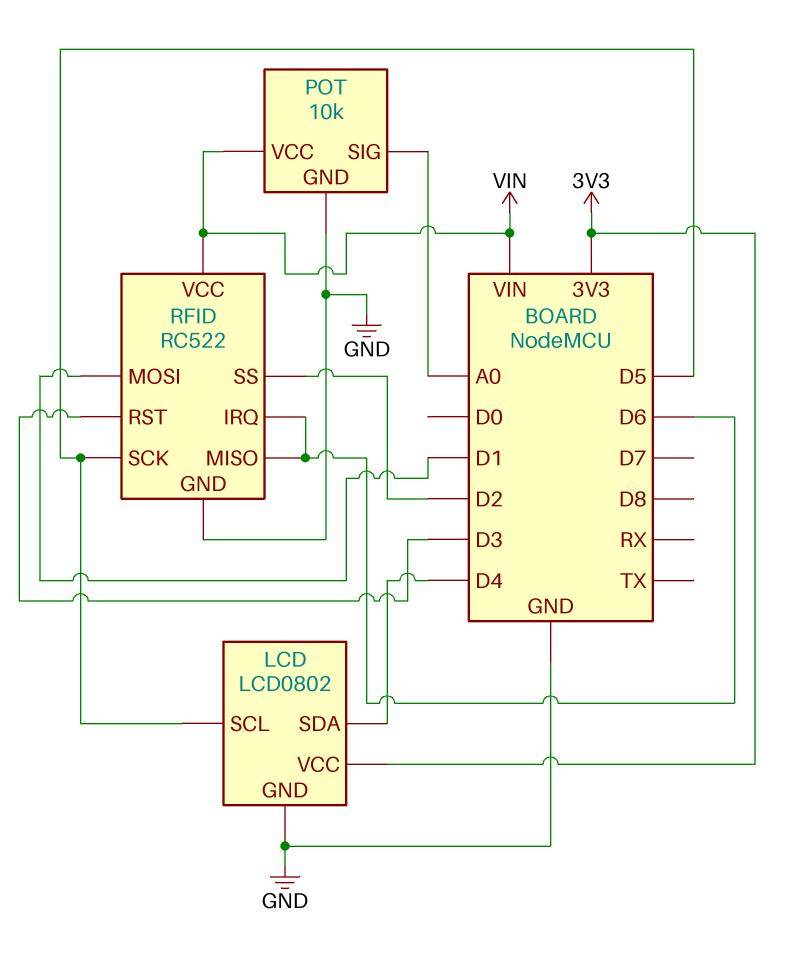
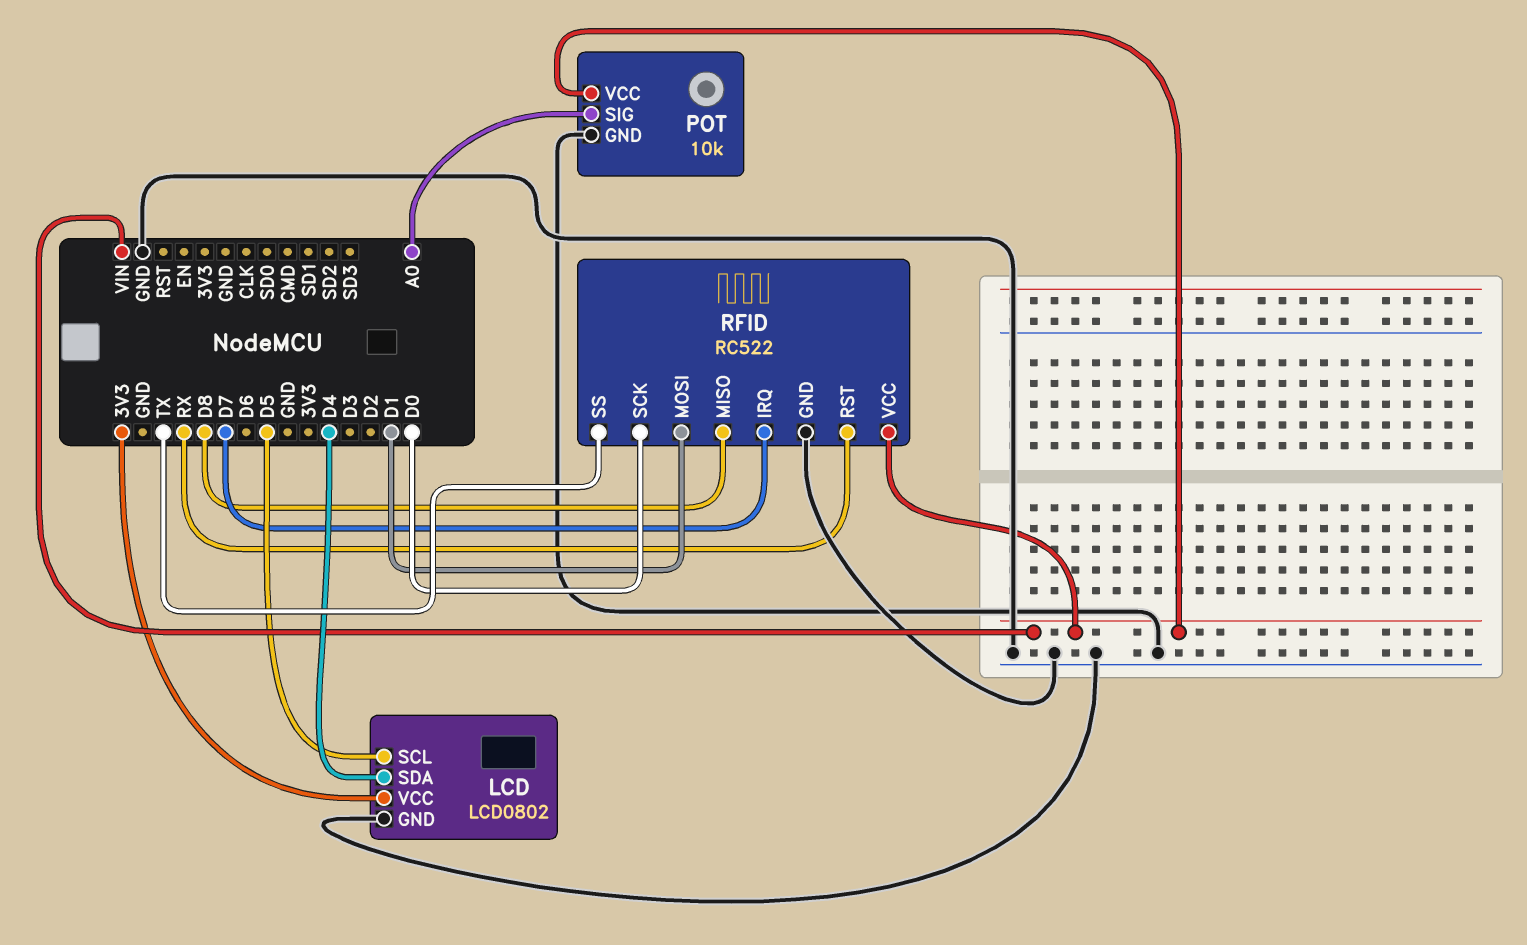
RFID pin IRQ: D6 -> D7
RFID pin MISO: D6 -> D8
RFID pin RST: D3 -> RX
RFID pin SCK: D5 -> D0
RFID pin SS: D2 -> TX

